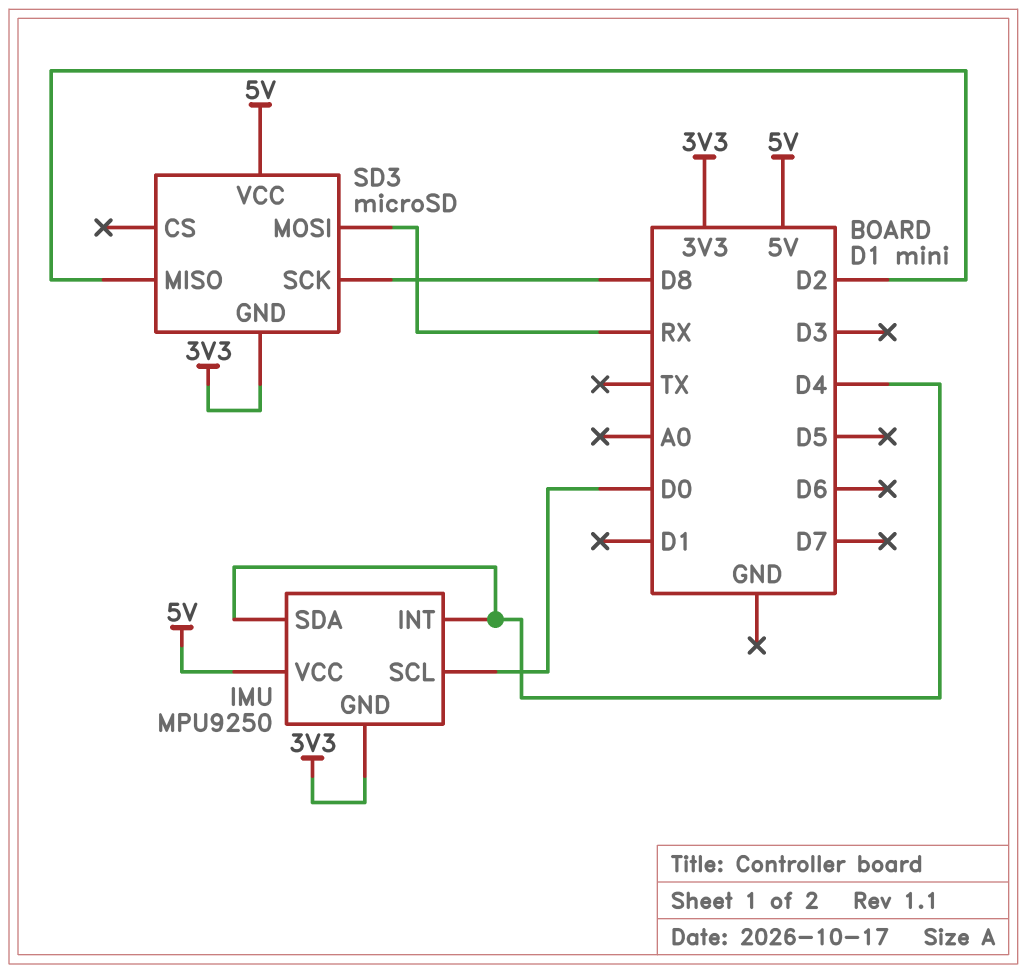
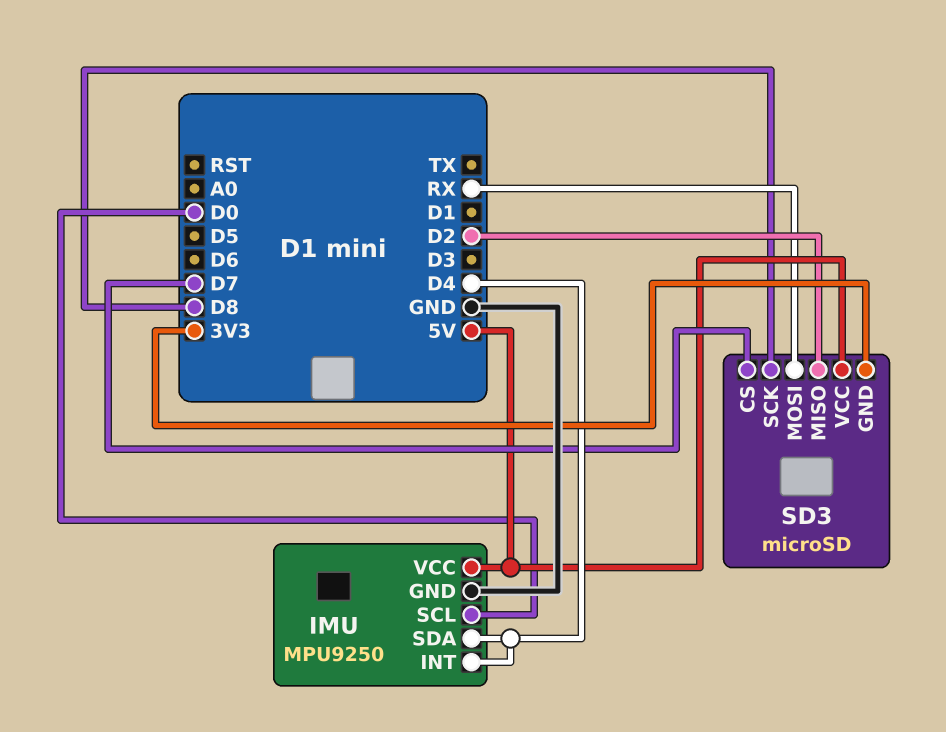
IMU pin GND: 3V3 -> GND
SD3 pin CS: none -> D7

